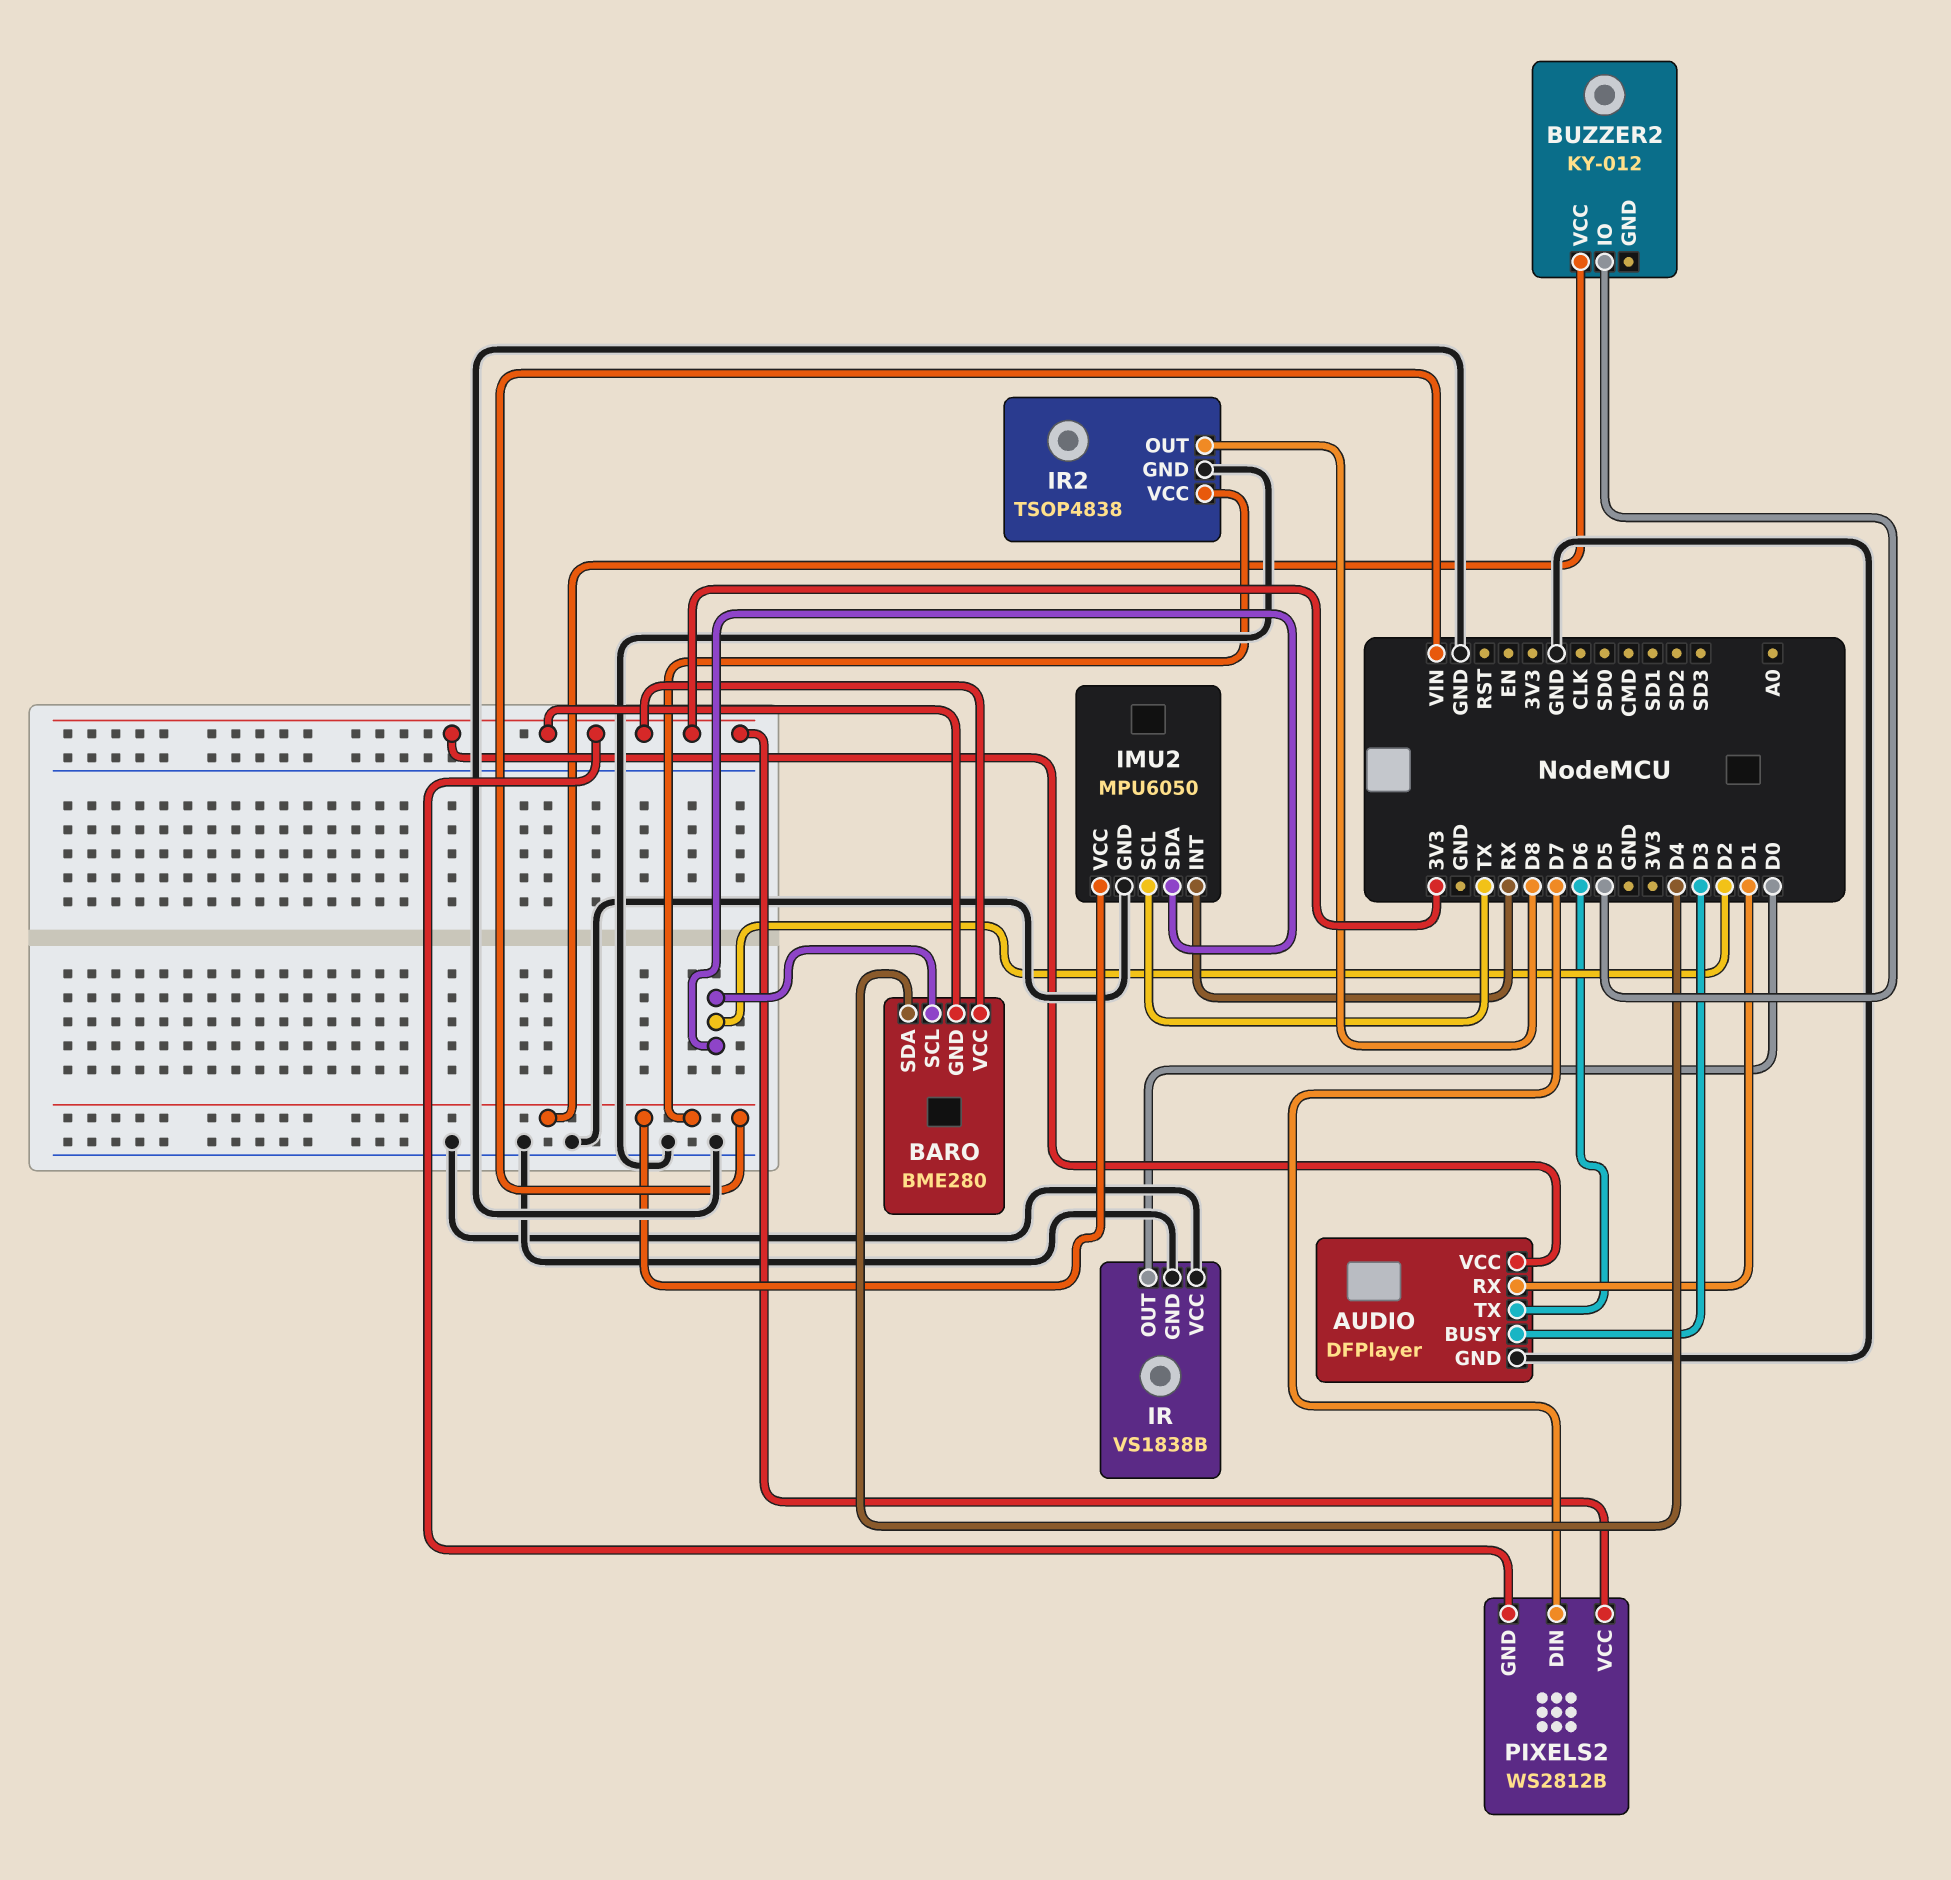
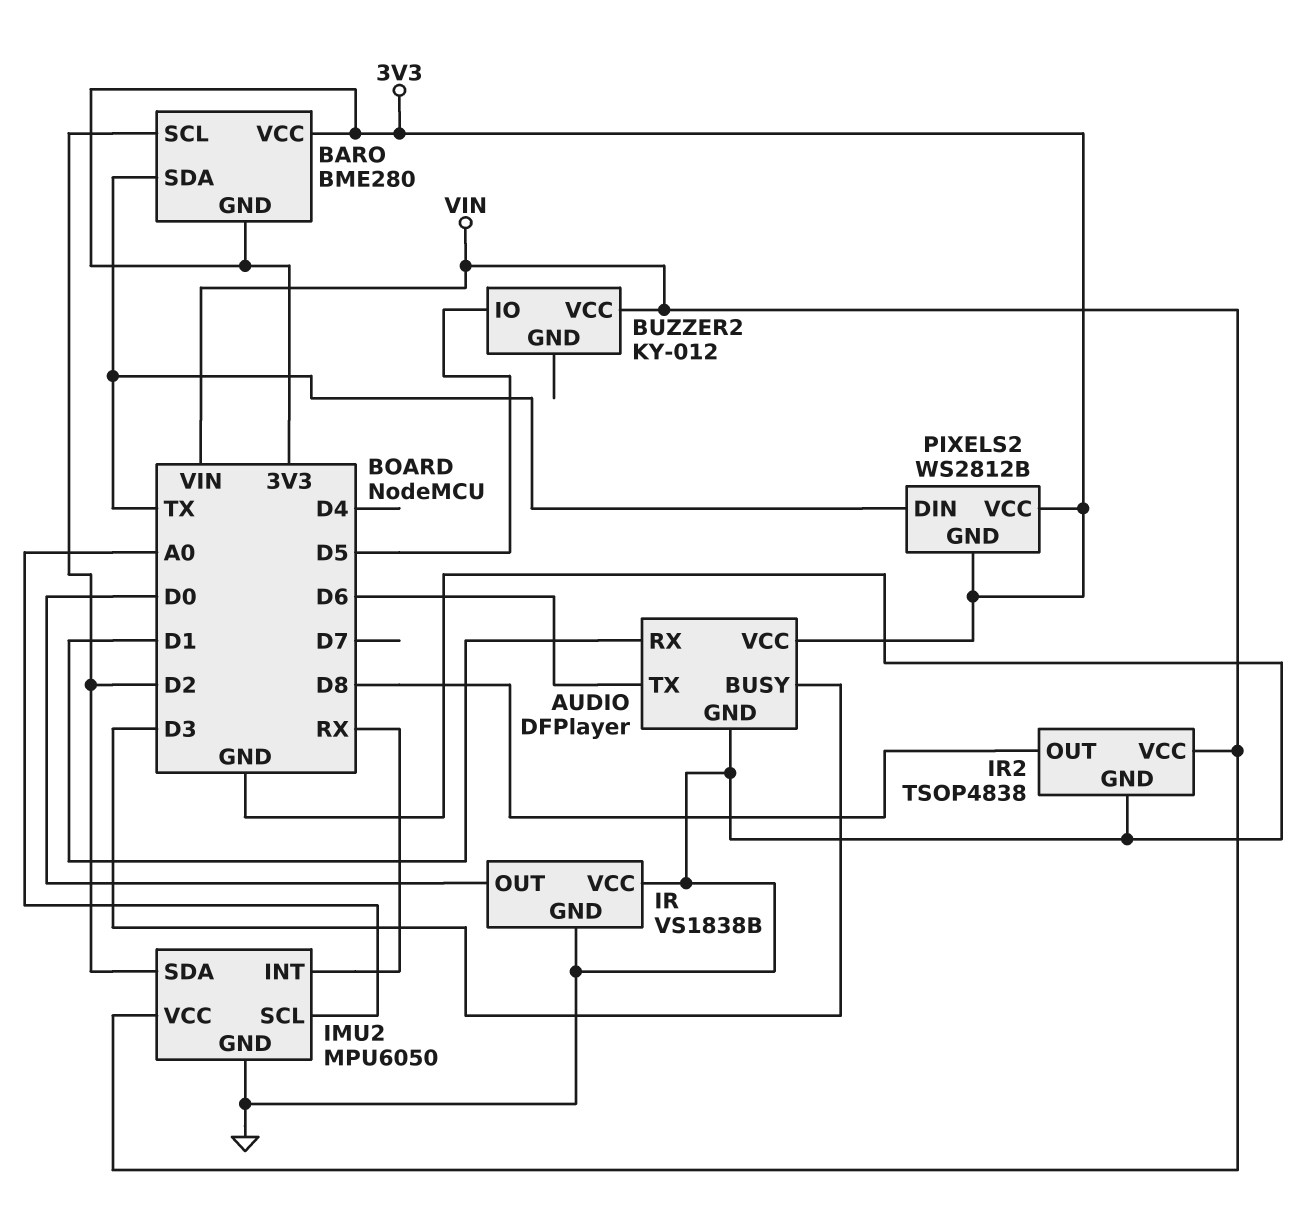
BARO pin SDA: D4 -> TX
IMU2 pin SCL: TX -> A0
PIXELS2 pin DIN: D7 -> TX

